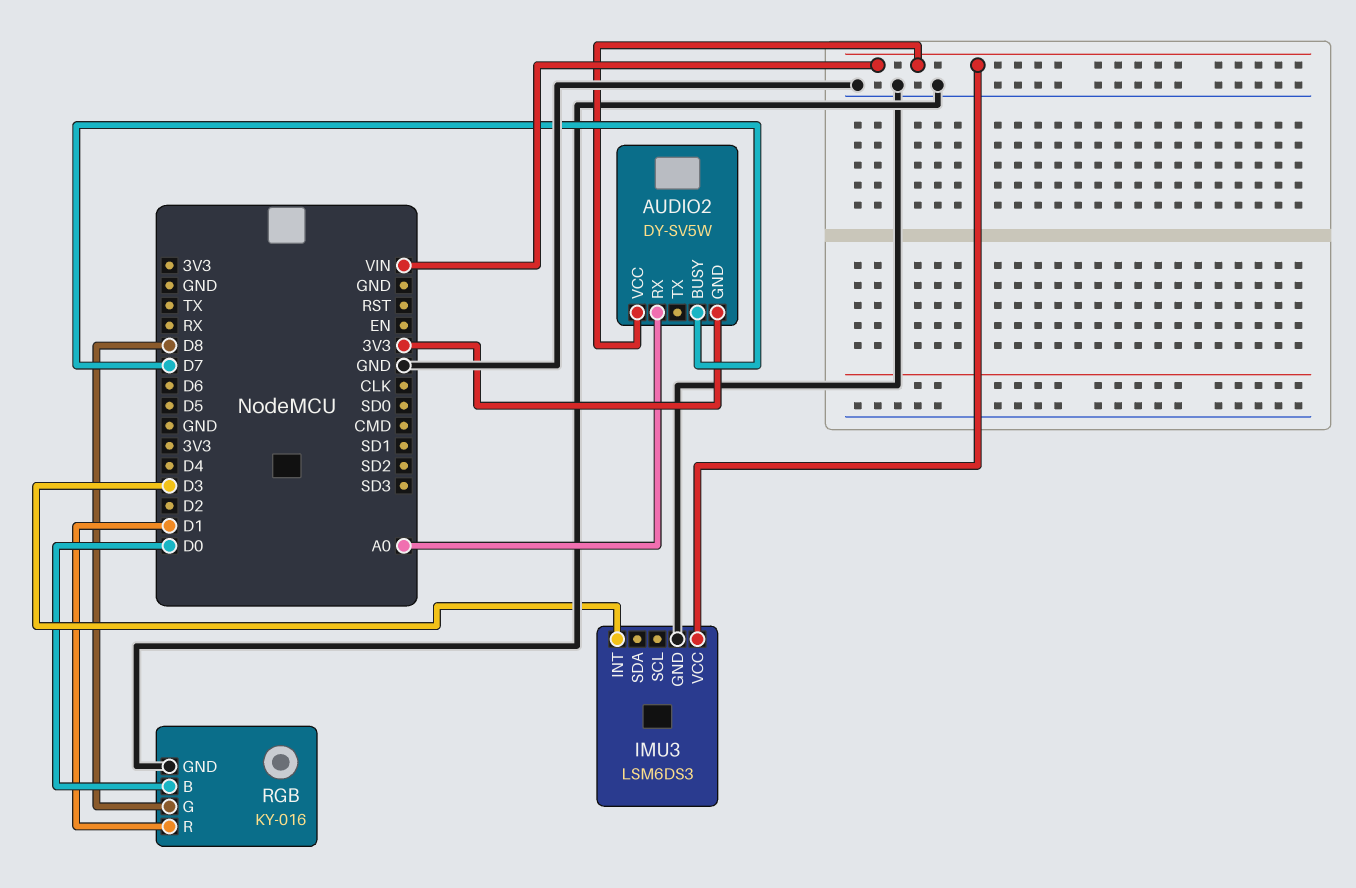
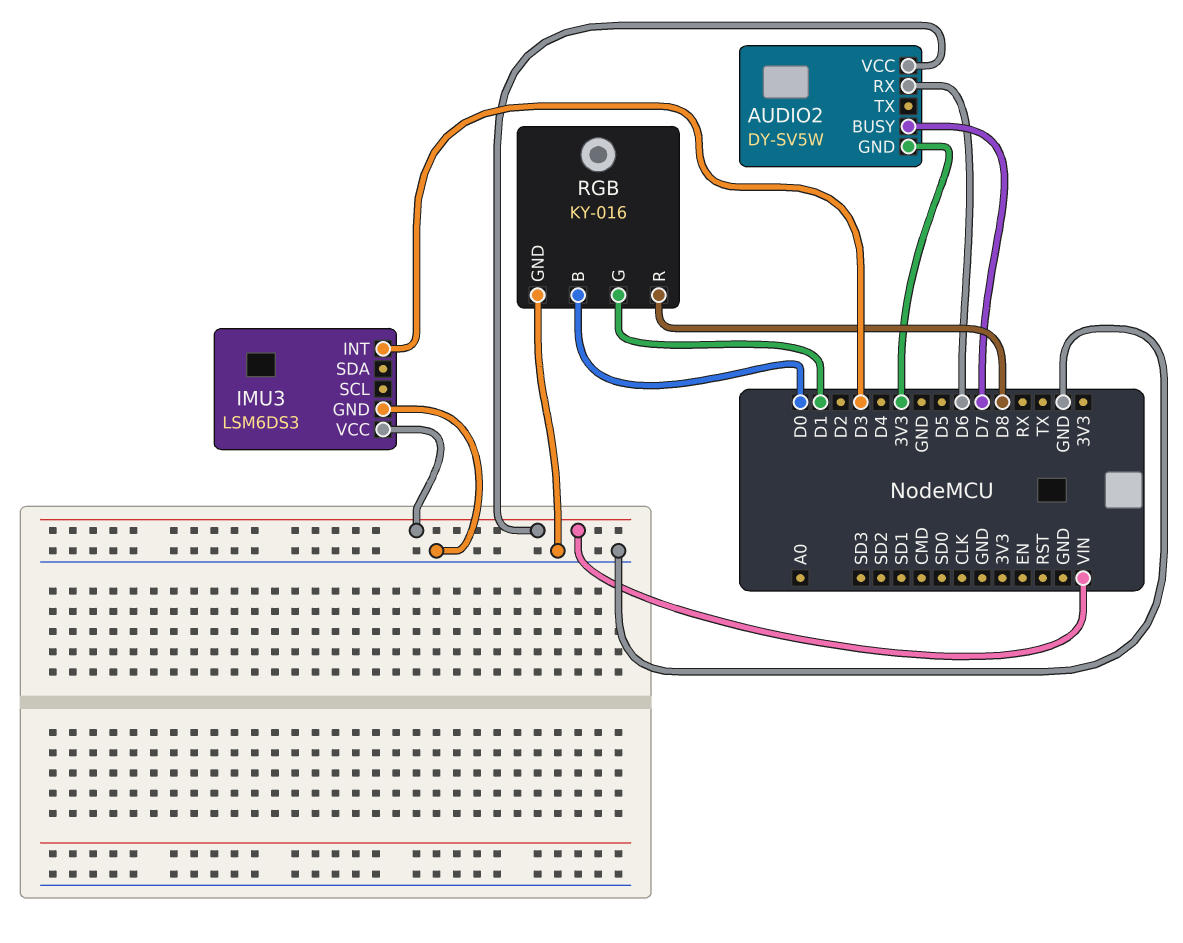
AUDIO2 pin RX: A0 -> D6
RGB pin G: D8 -> D1
RGB pin R: D1 -> D8

